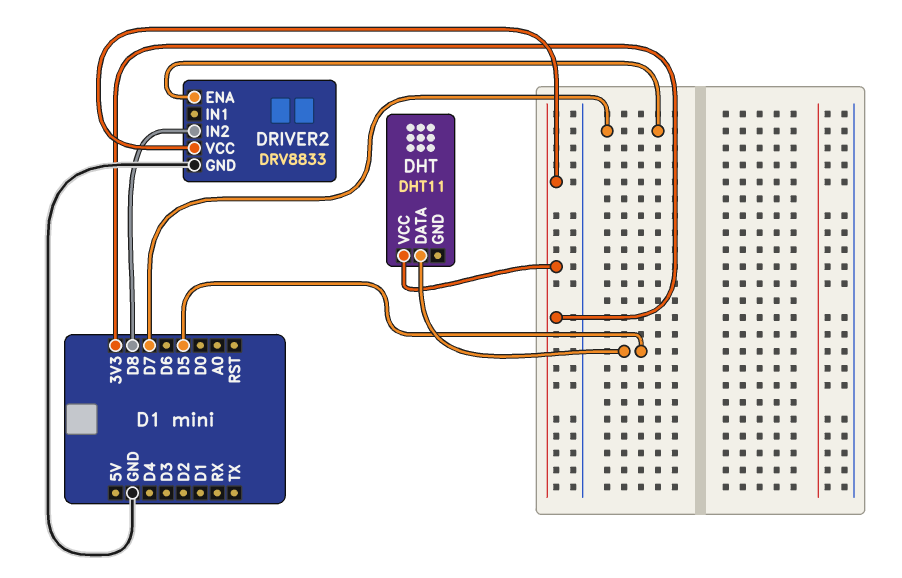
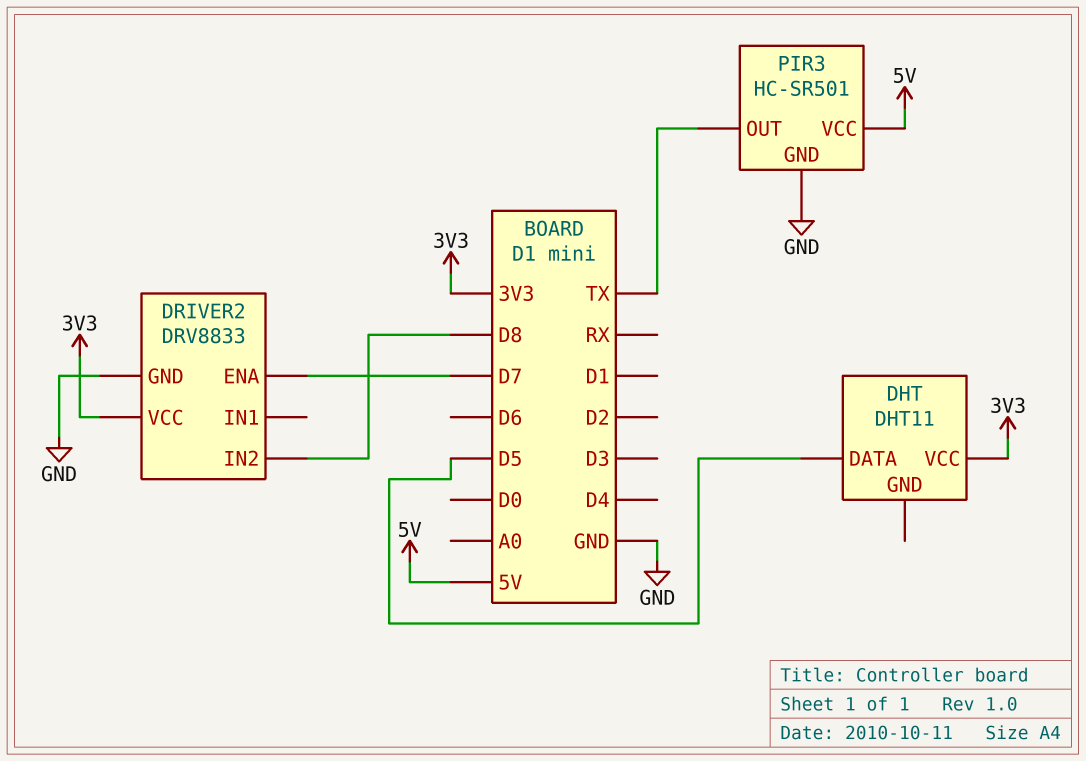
PIR3: none -> HC-SR501
PIR3 pin GND: none -> GND
PIR3 pin OUT: none -> TX
PIR3 pin VCC: none -> 5V

